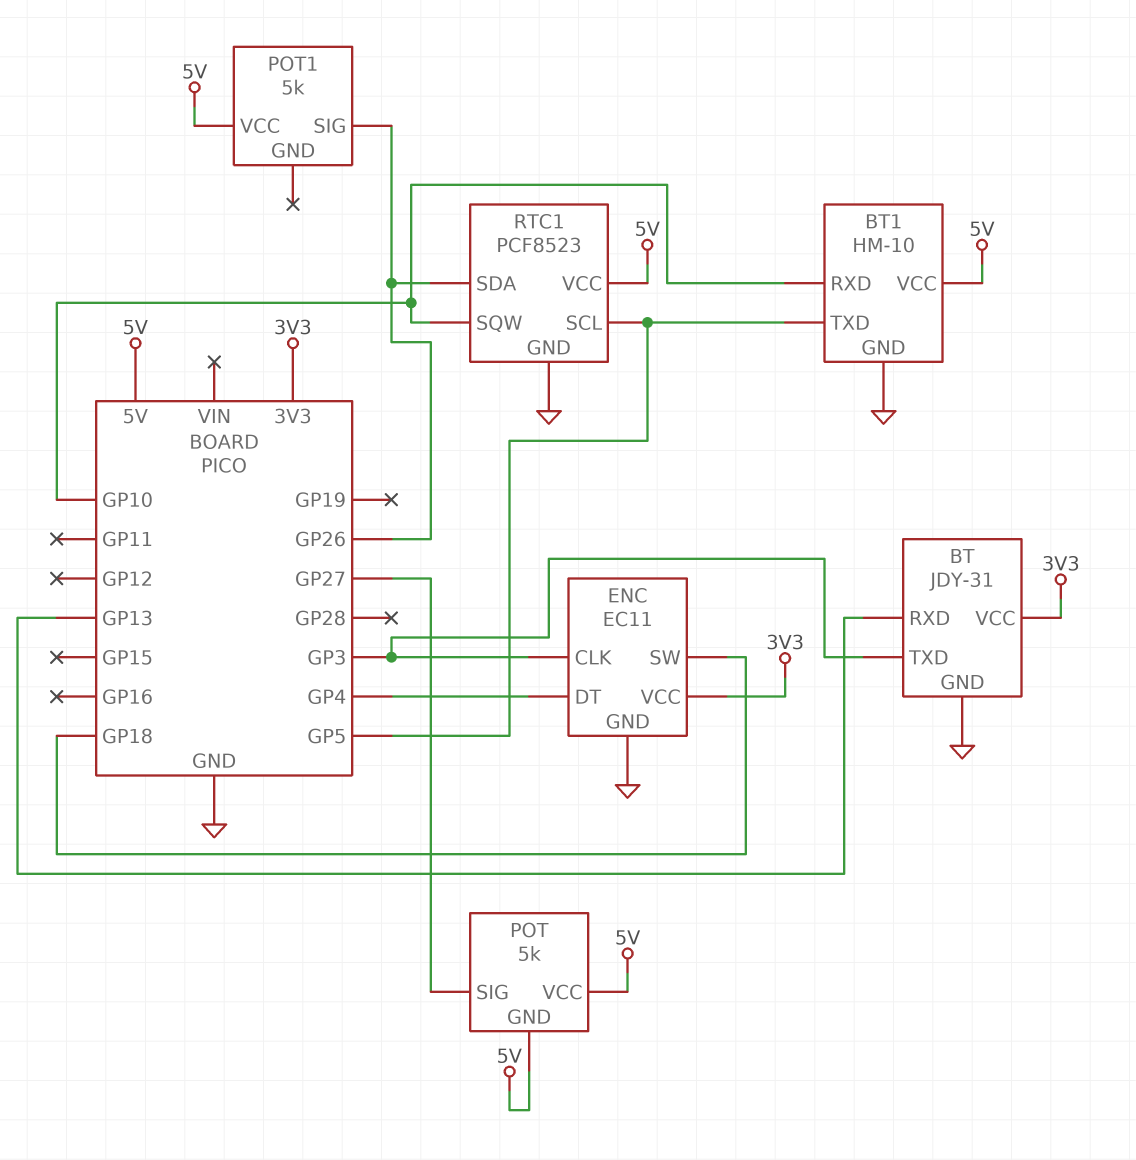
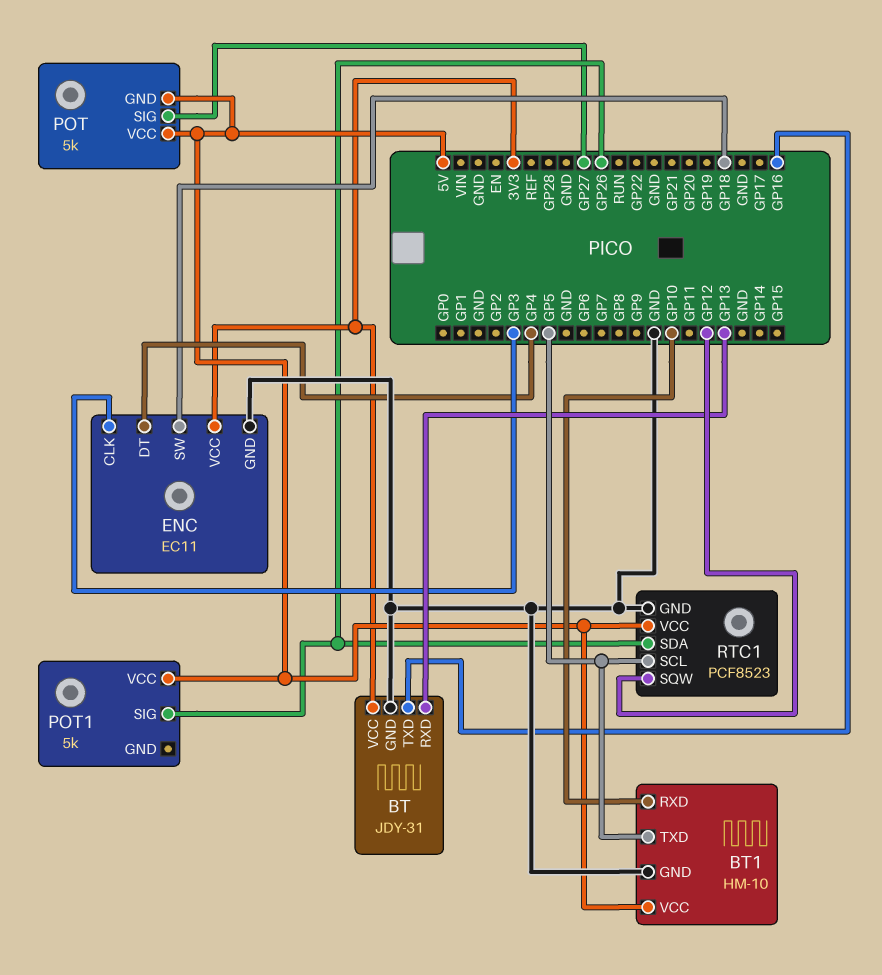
BT pin TXD: GP3 -> GP16
RTC1 pin SQW: GP10 -> GP12

